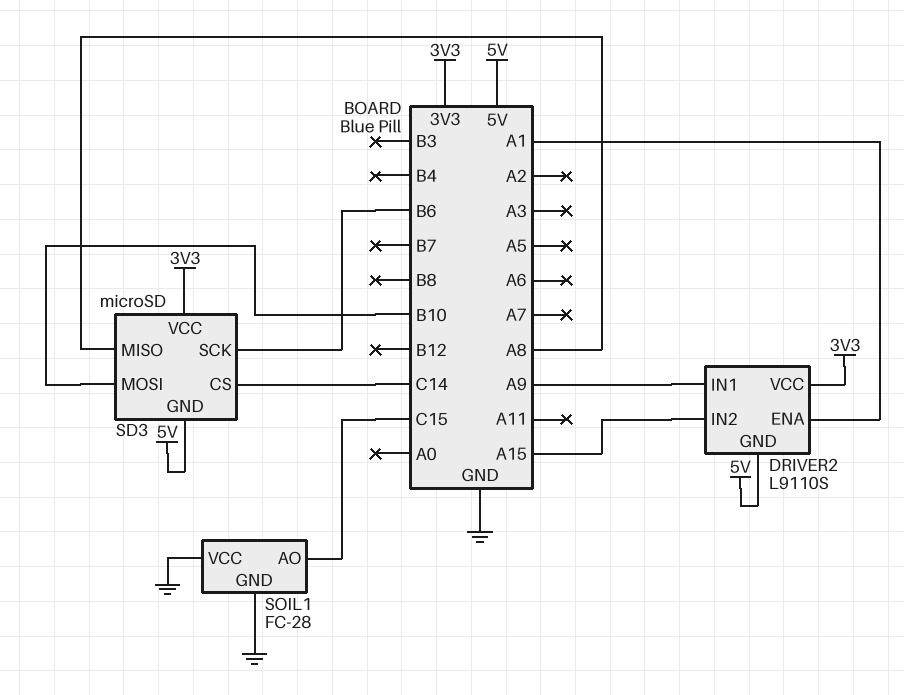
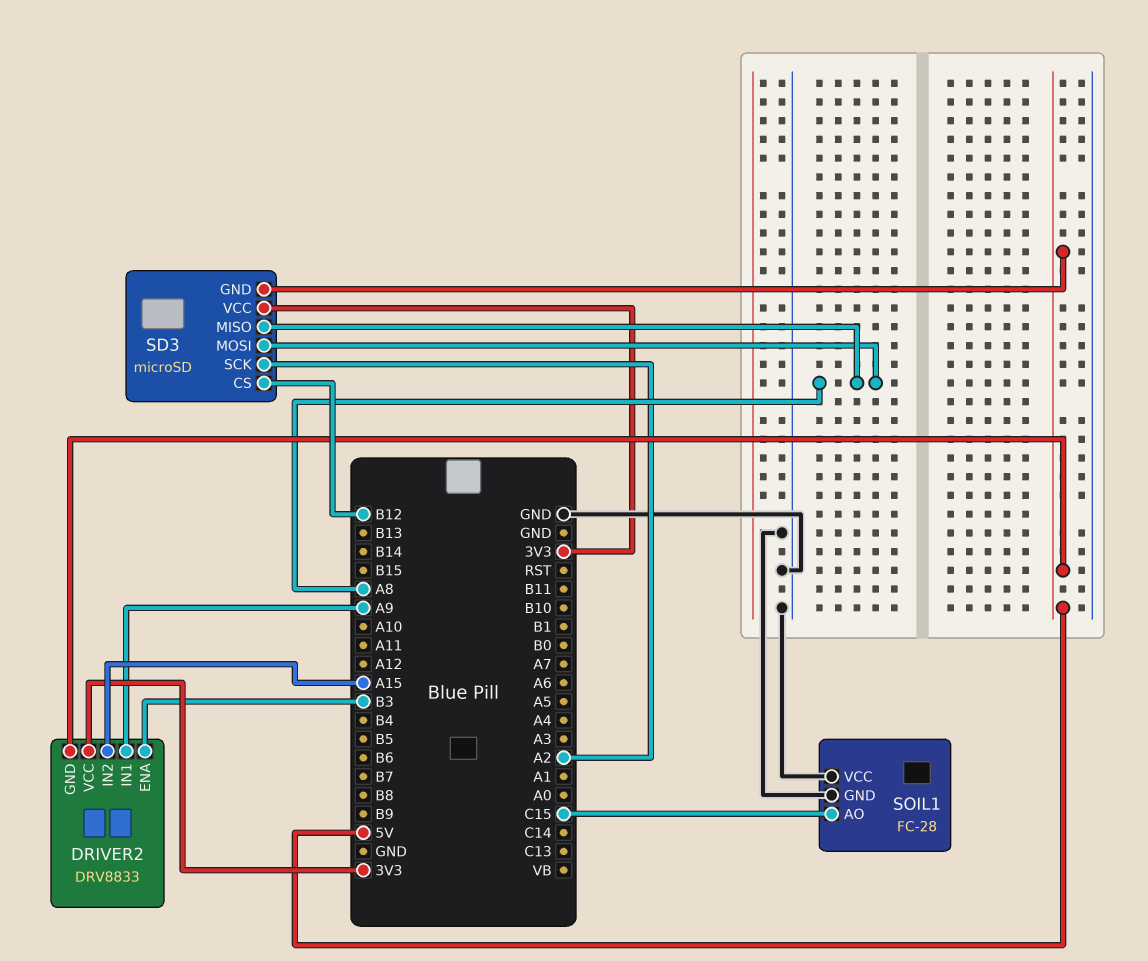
DRIVER2: L9110S -> DRV8833
DRIVER2 pin ENA: A1 -> B3
SD3 pin CS: C14 -> B12
SD3 pin MOSI: B10 -> A8
SD3 pin SCK: B6 -> A2

